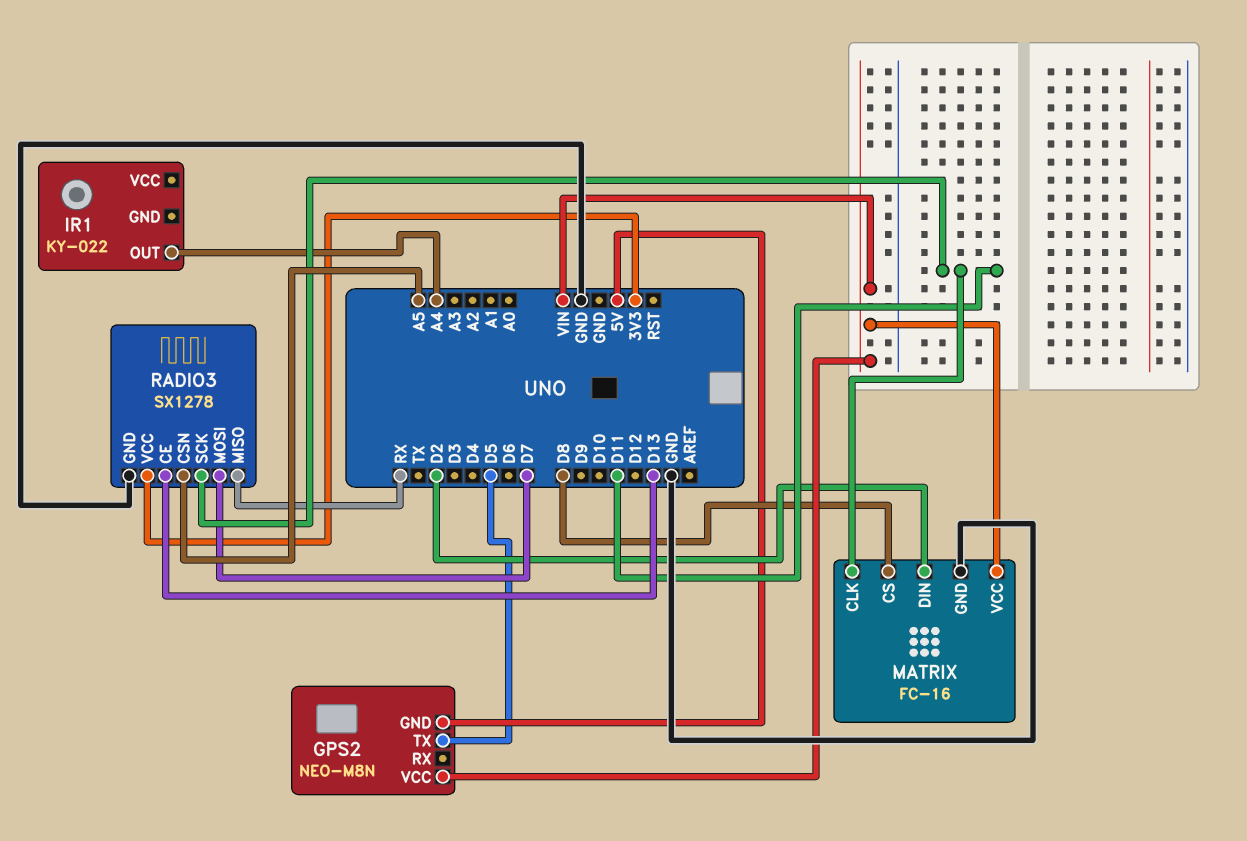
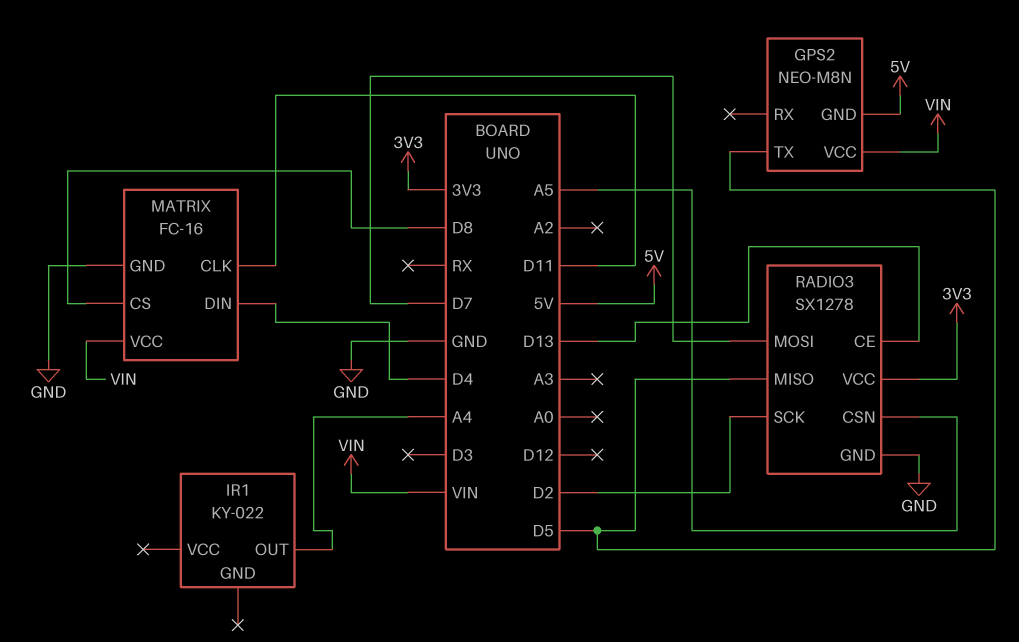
MATRIX pin DIN: D2 -> D4
RADIO3 pin MISO: RX -> D5
RADIO3 pin SCK: D11 -> D2

